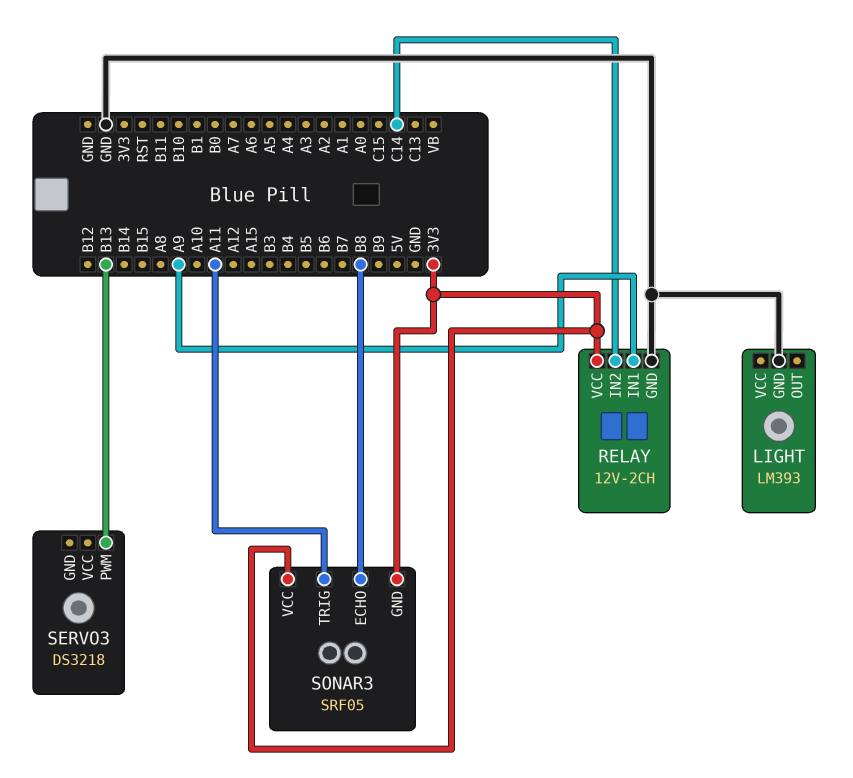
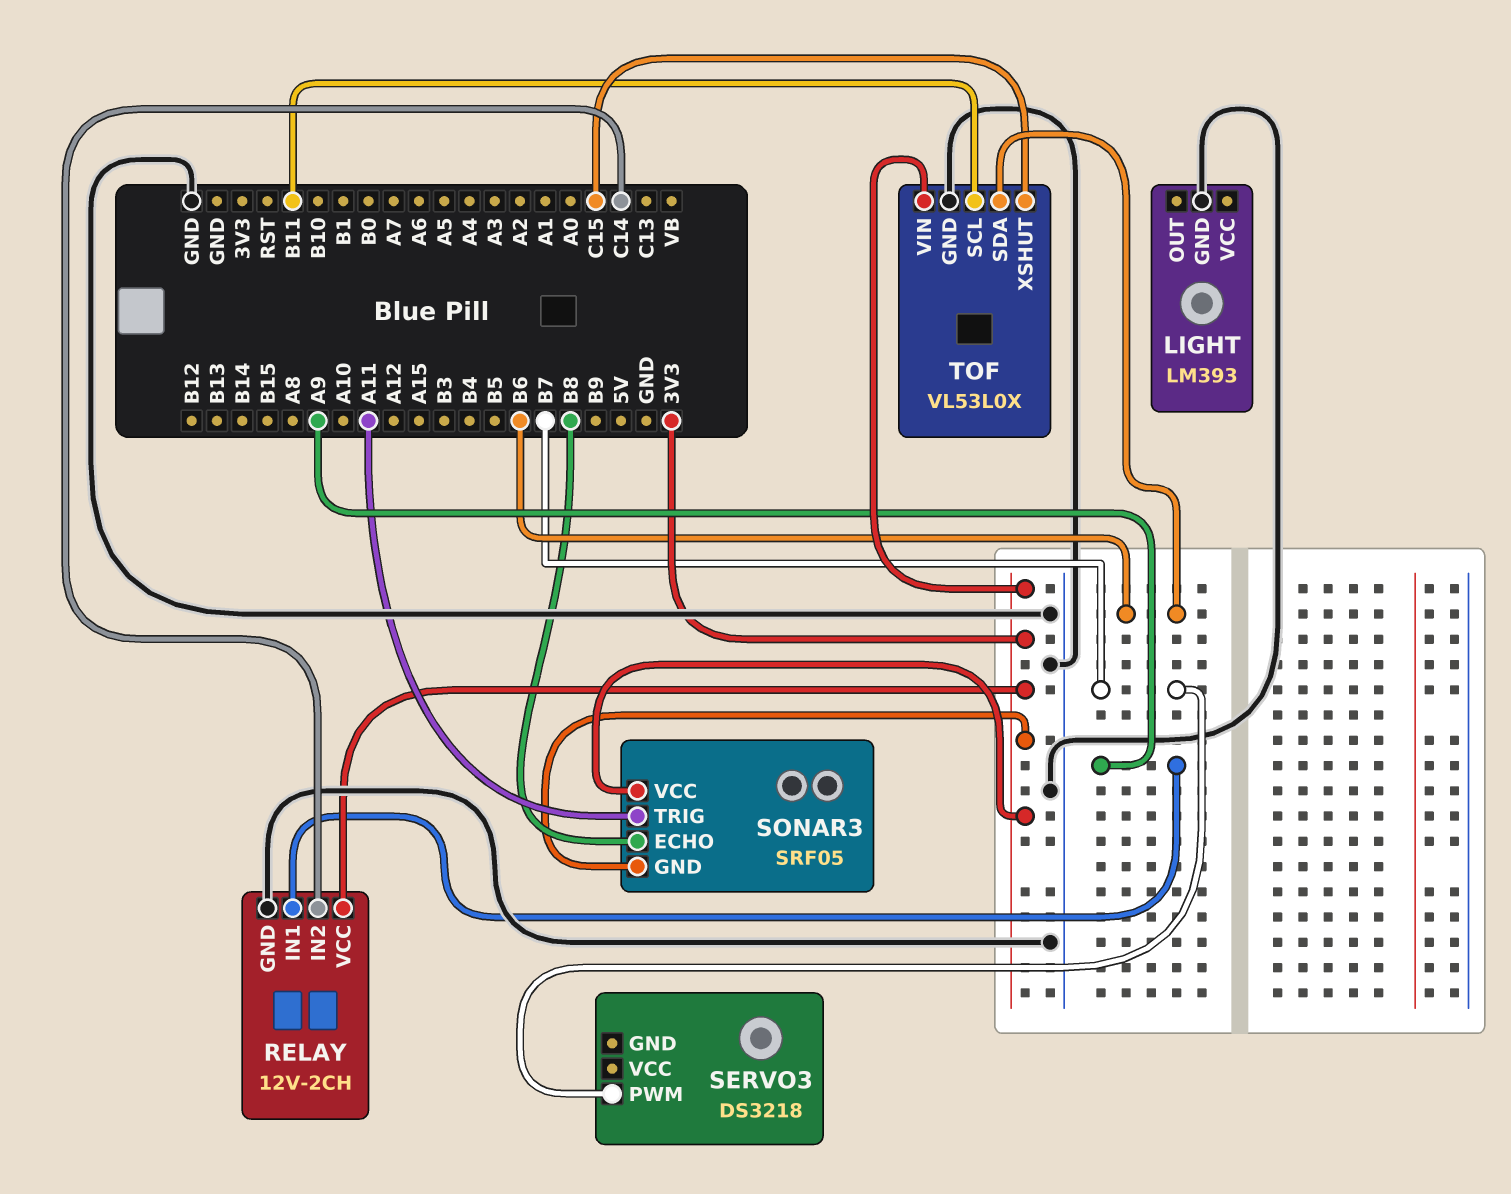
SERVO3 pin PWM: B13 -> B7
TOF: none -> VL53L0X
TOF pin GND: none -> GND
TOF pin SCL: none -> B11
TOF pin SDA: none -> B6
TOF pin VIN: none -> 3V3
TOF pin XSHUT: none -> C15

